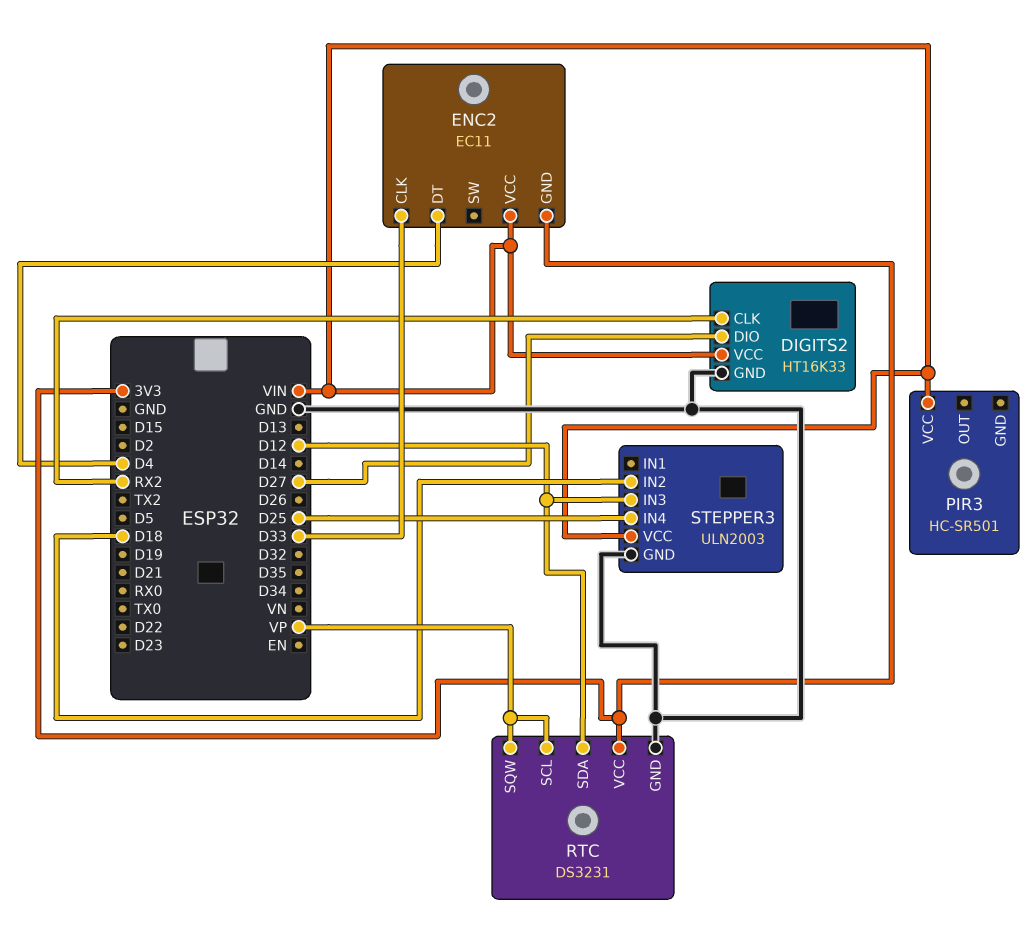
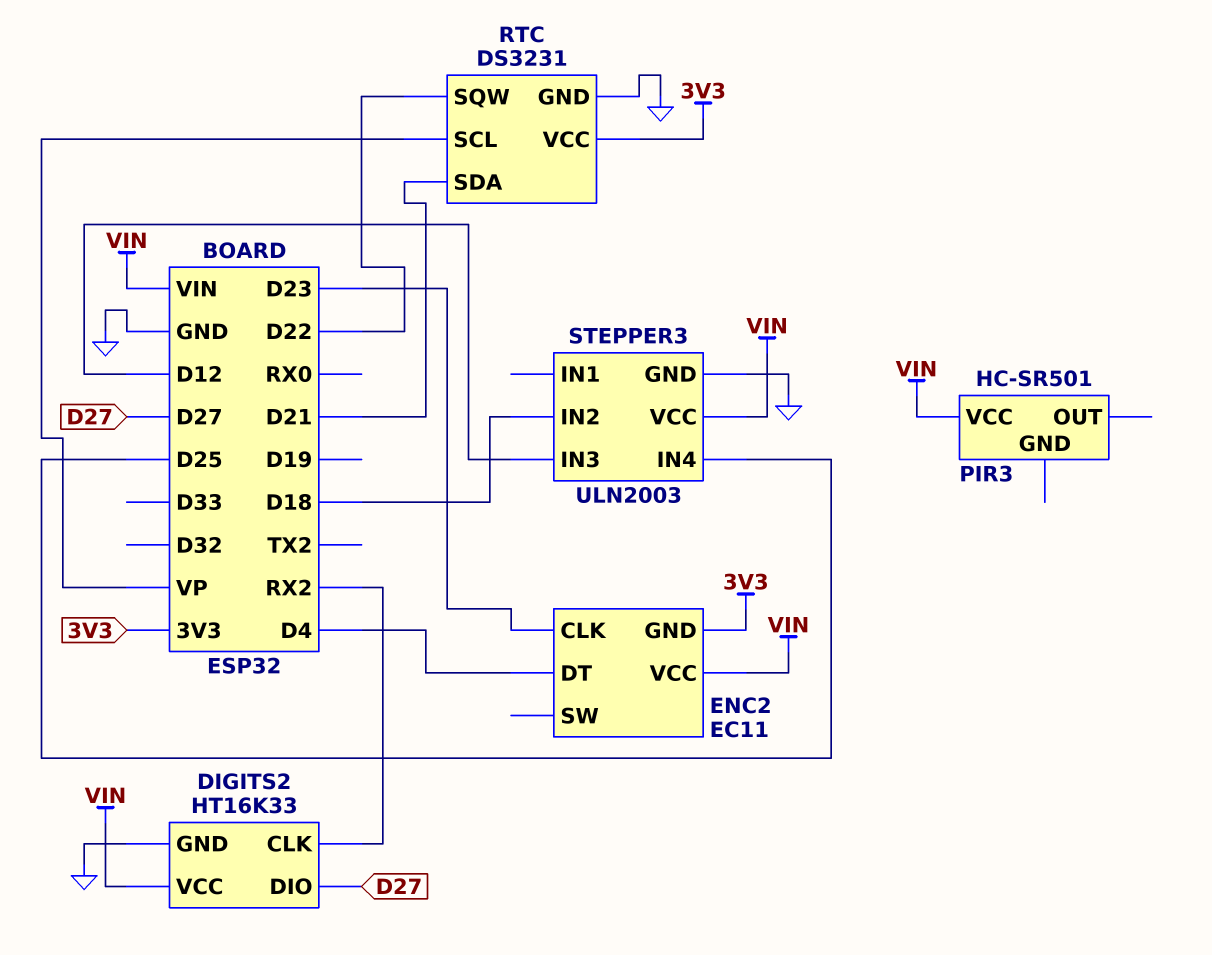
ENC2 pin CLK: D33 -> D23
RTC pin SDA: D12 -> D21
RTC pin SQW: VP -> D22

